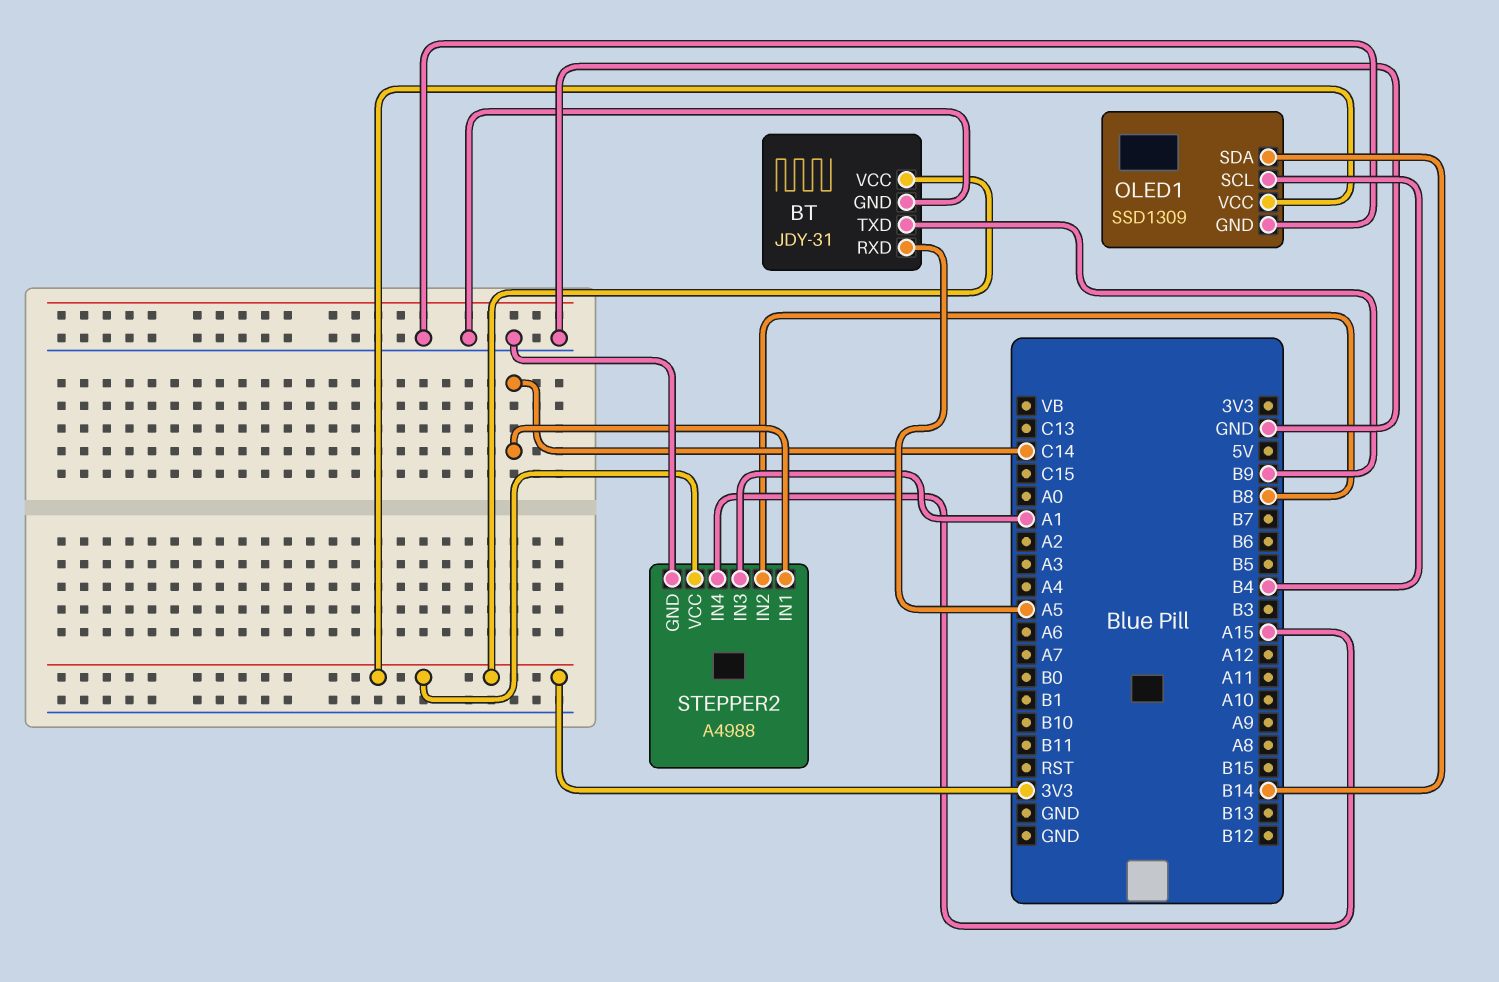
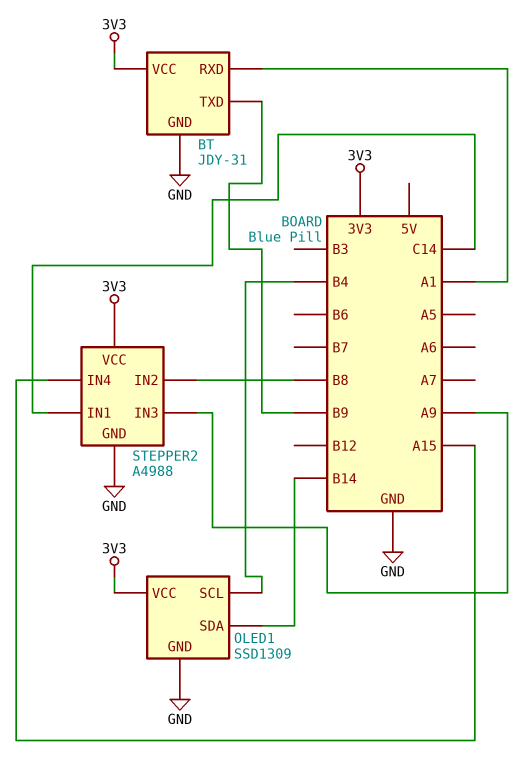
BT pin RXD: A5 -> A1
STEPPER2 pin IN3: A1 -> A9

